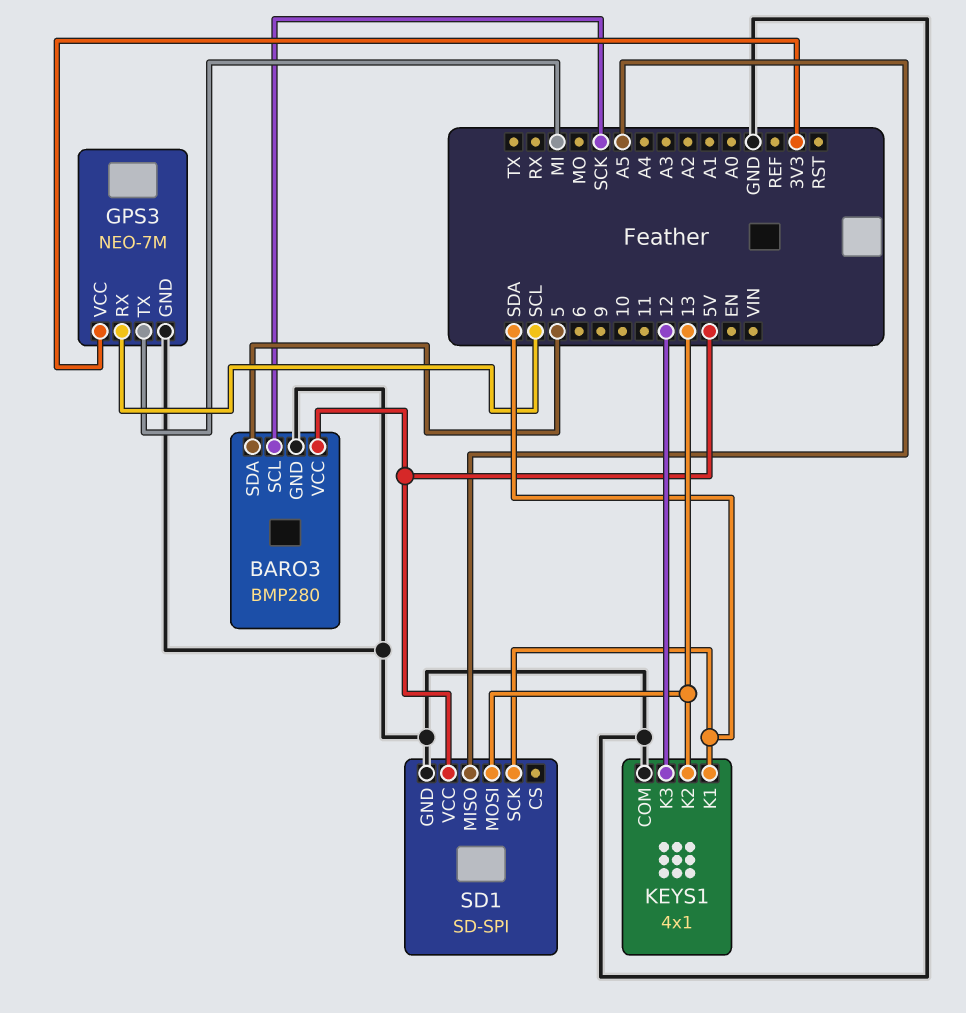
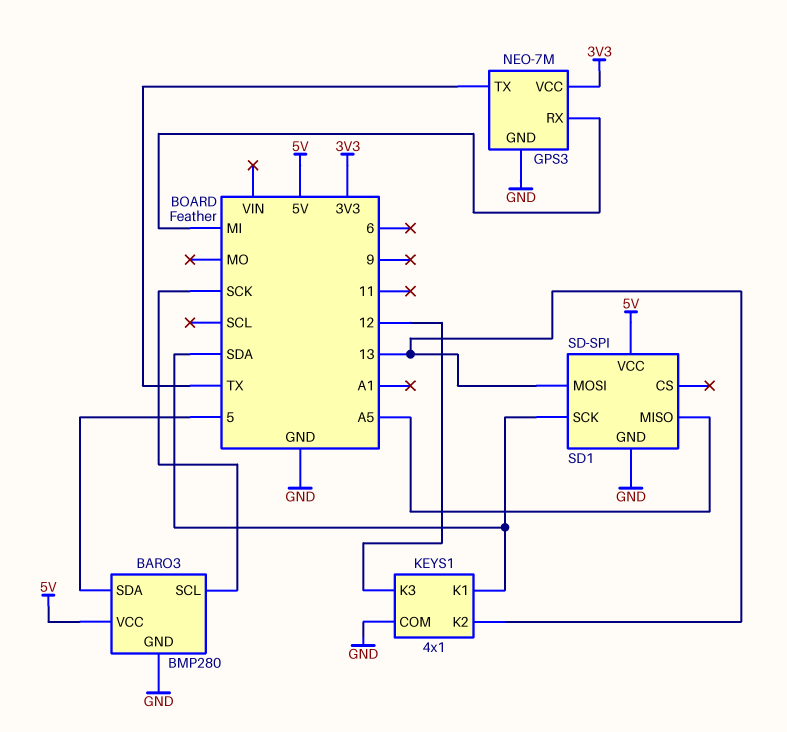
GPS3 pin RX: SCL -> MI
GPS3 pin TX: MI -> TX

